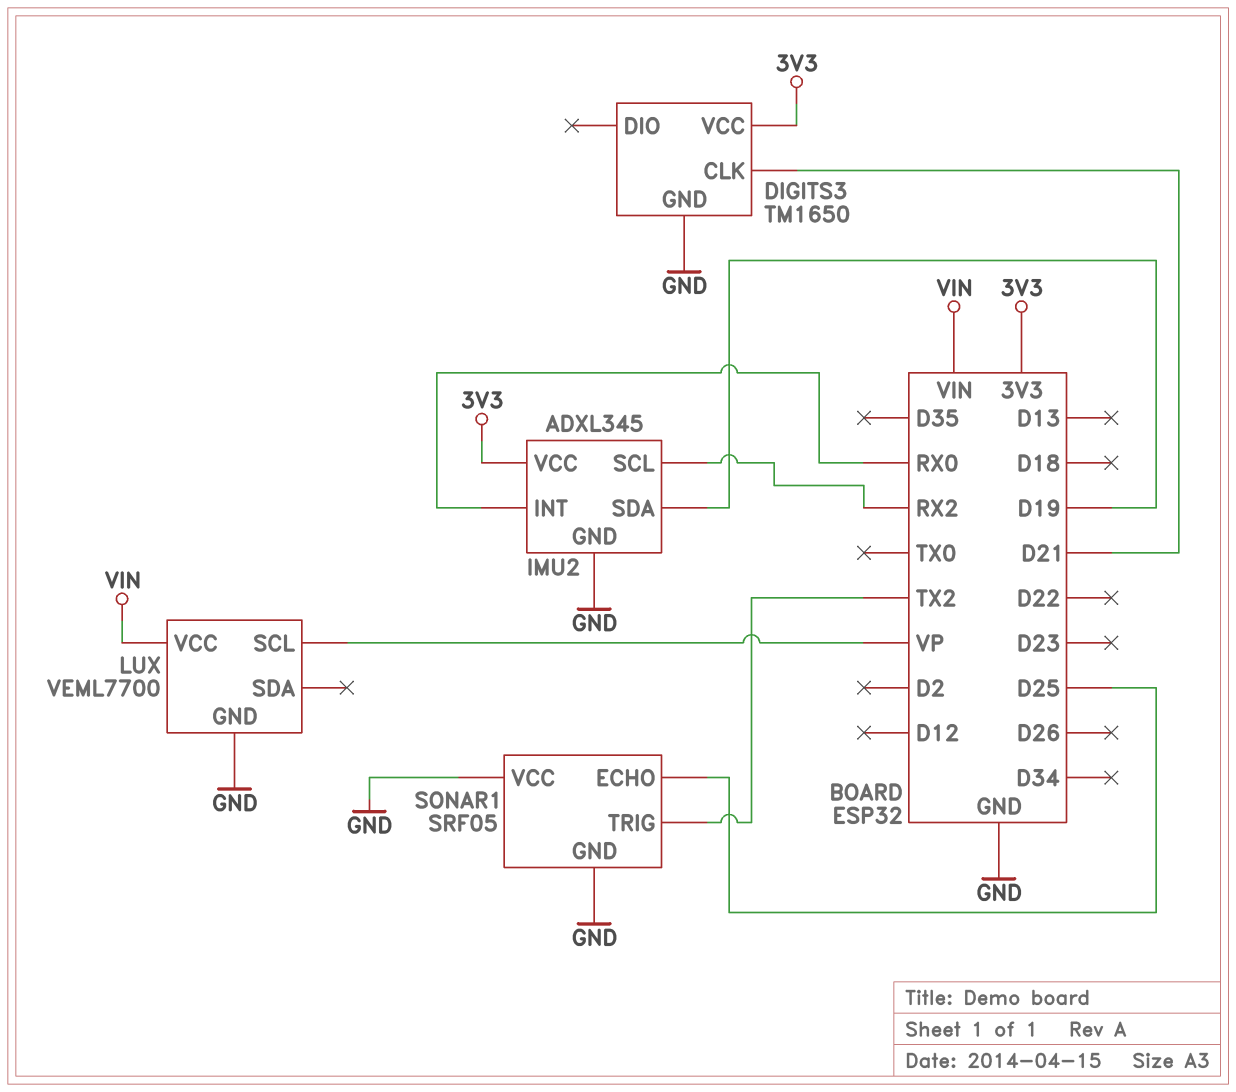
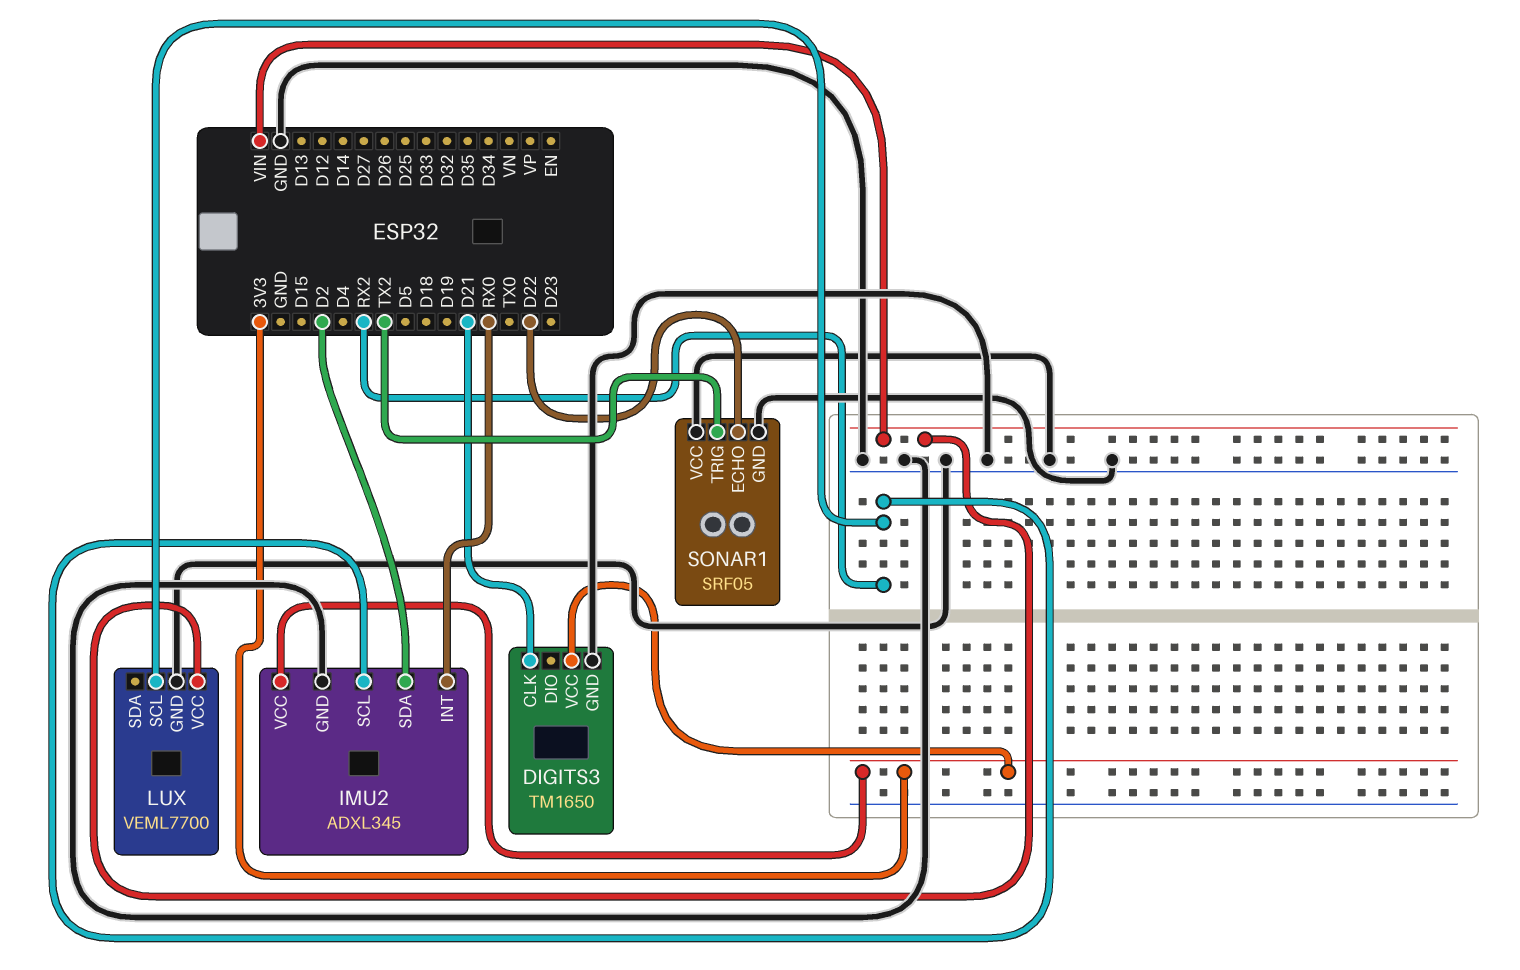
IMU2 pin SDA: D19 -> D2
LUX pin SCL: VP -> RX2
SONAR1 pin ECHO: D25 -> D22

